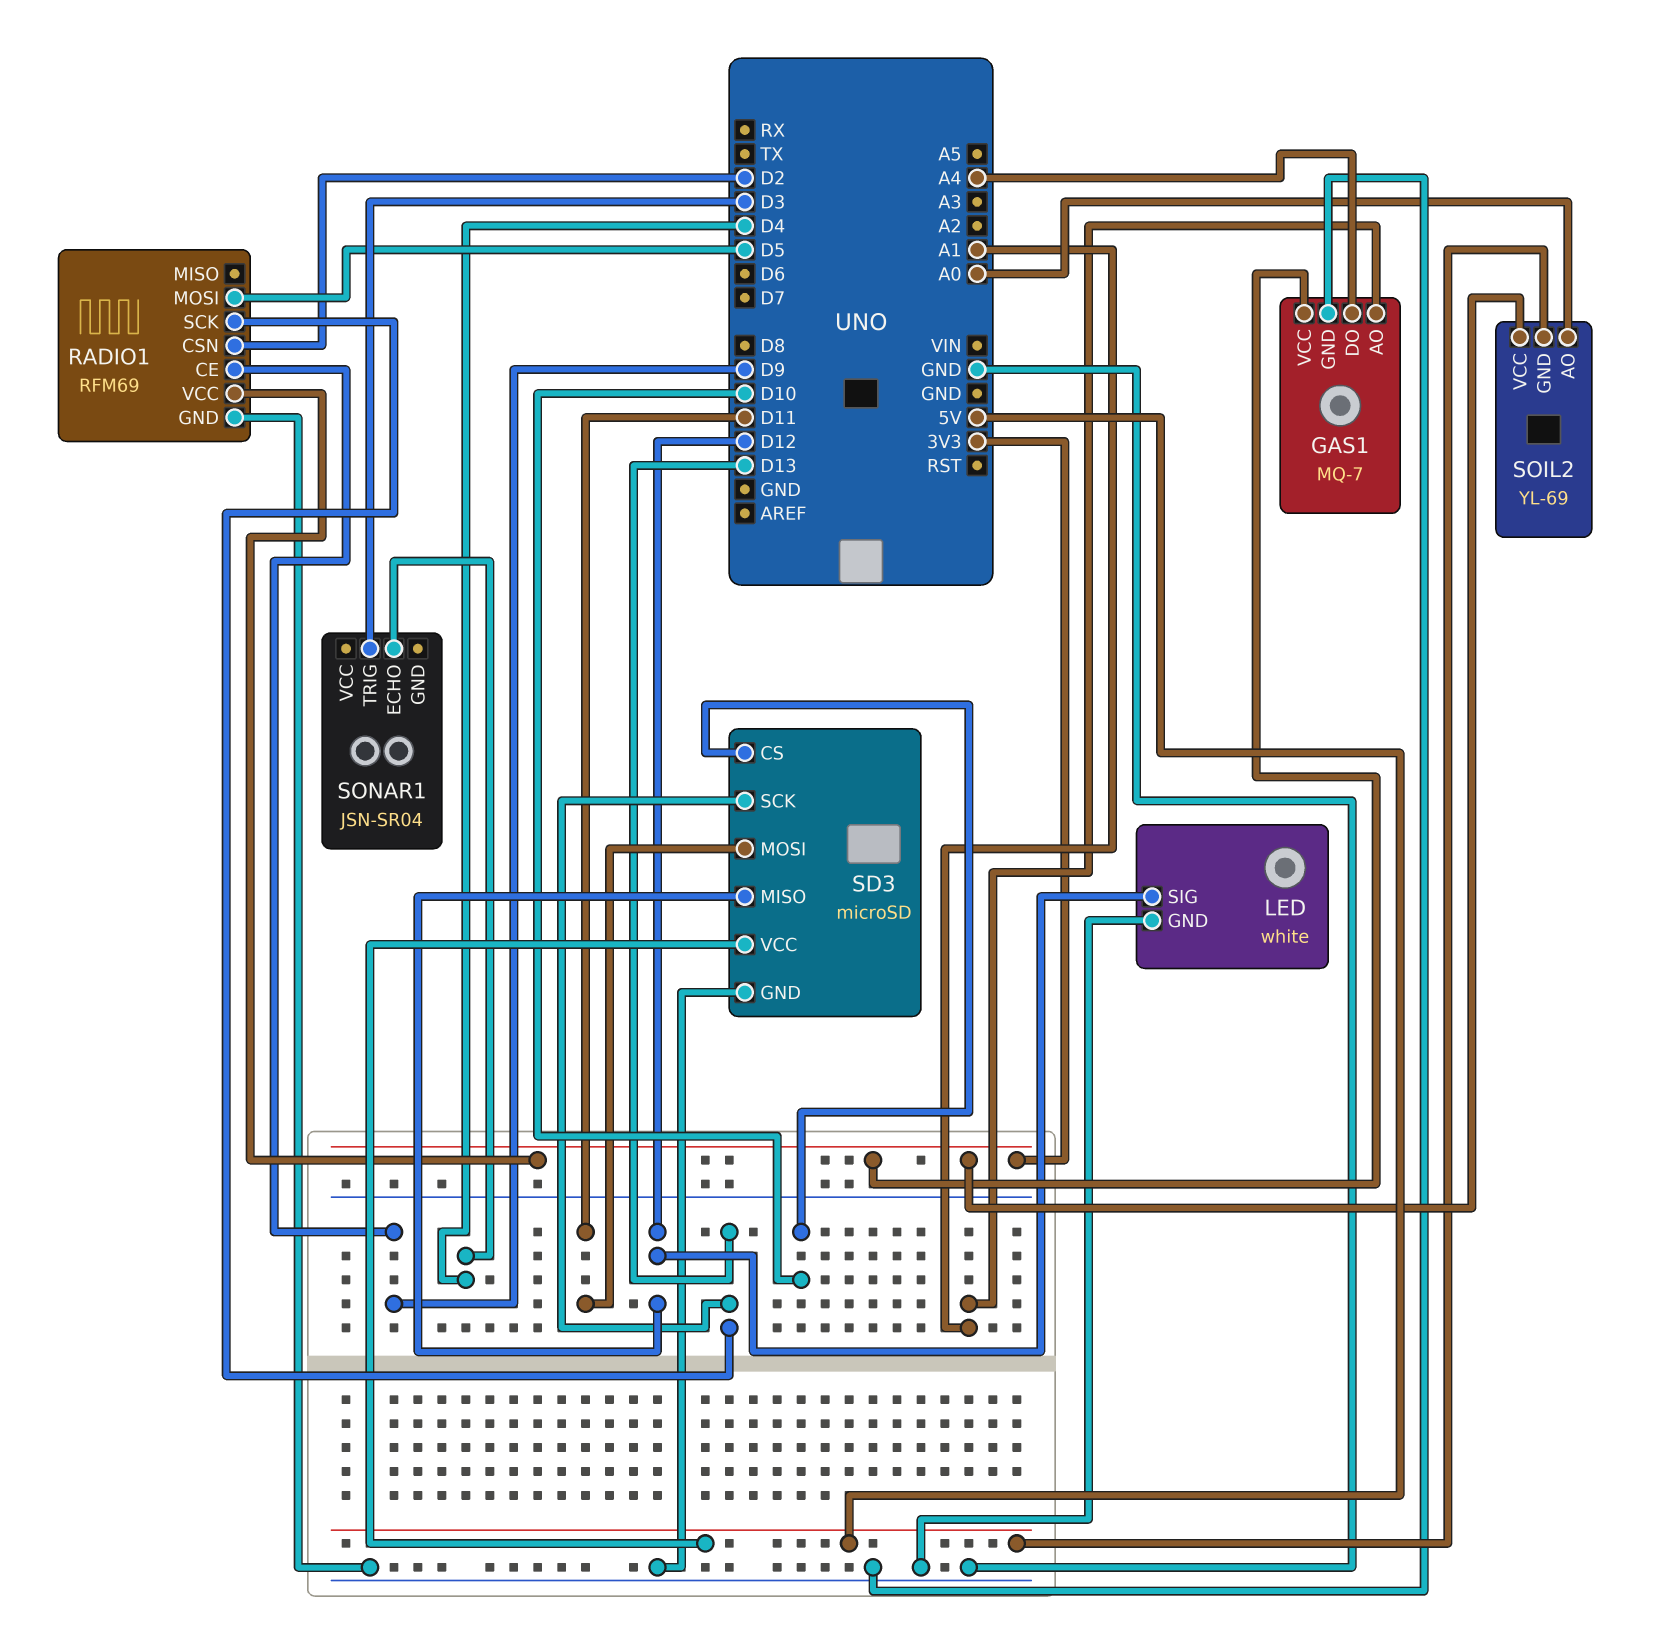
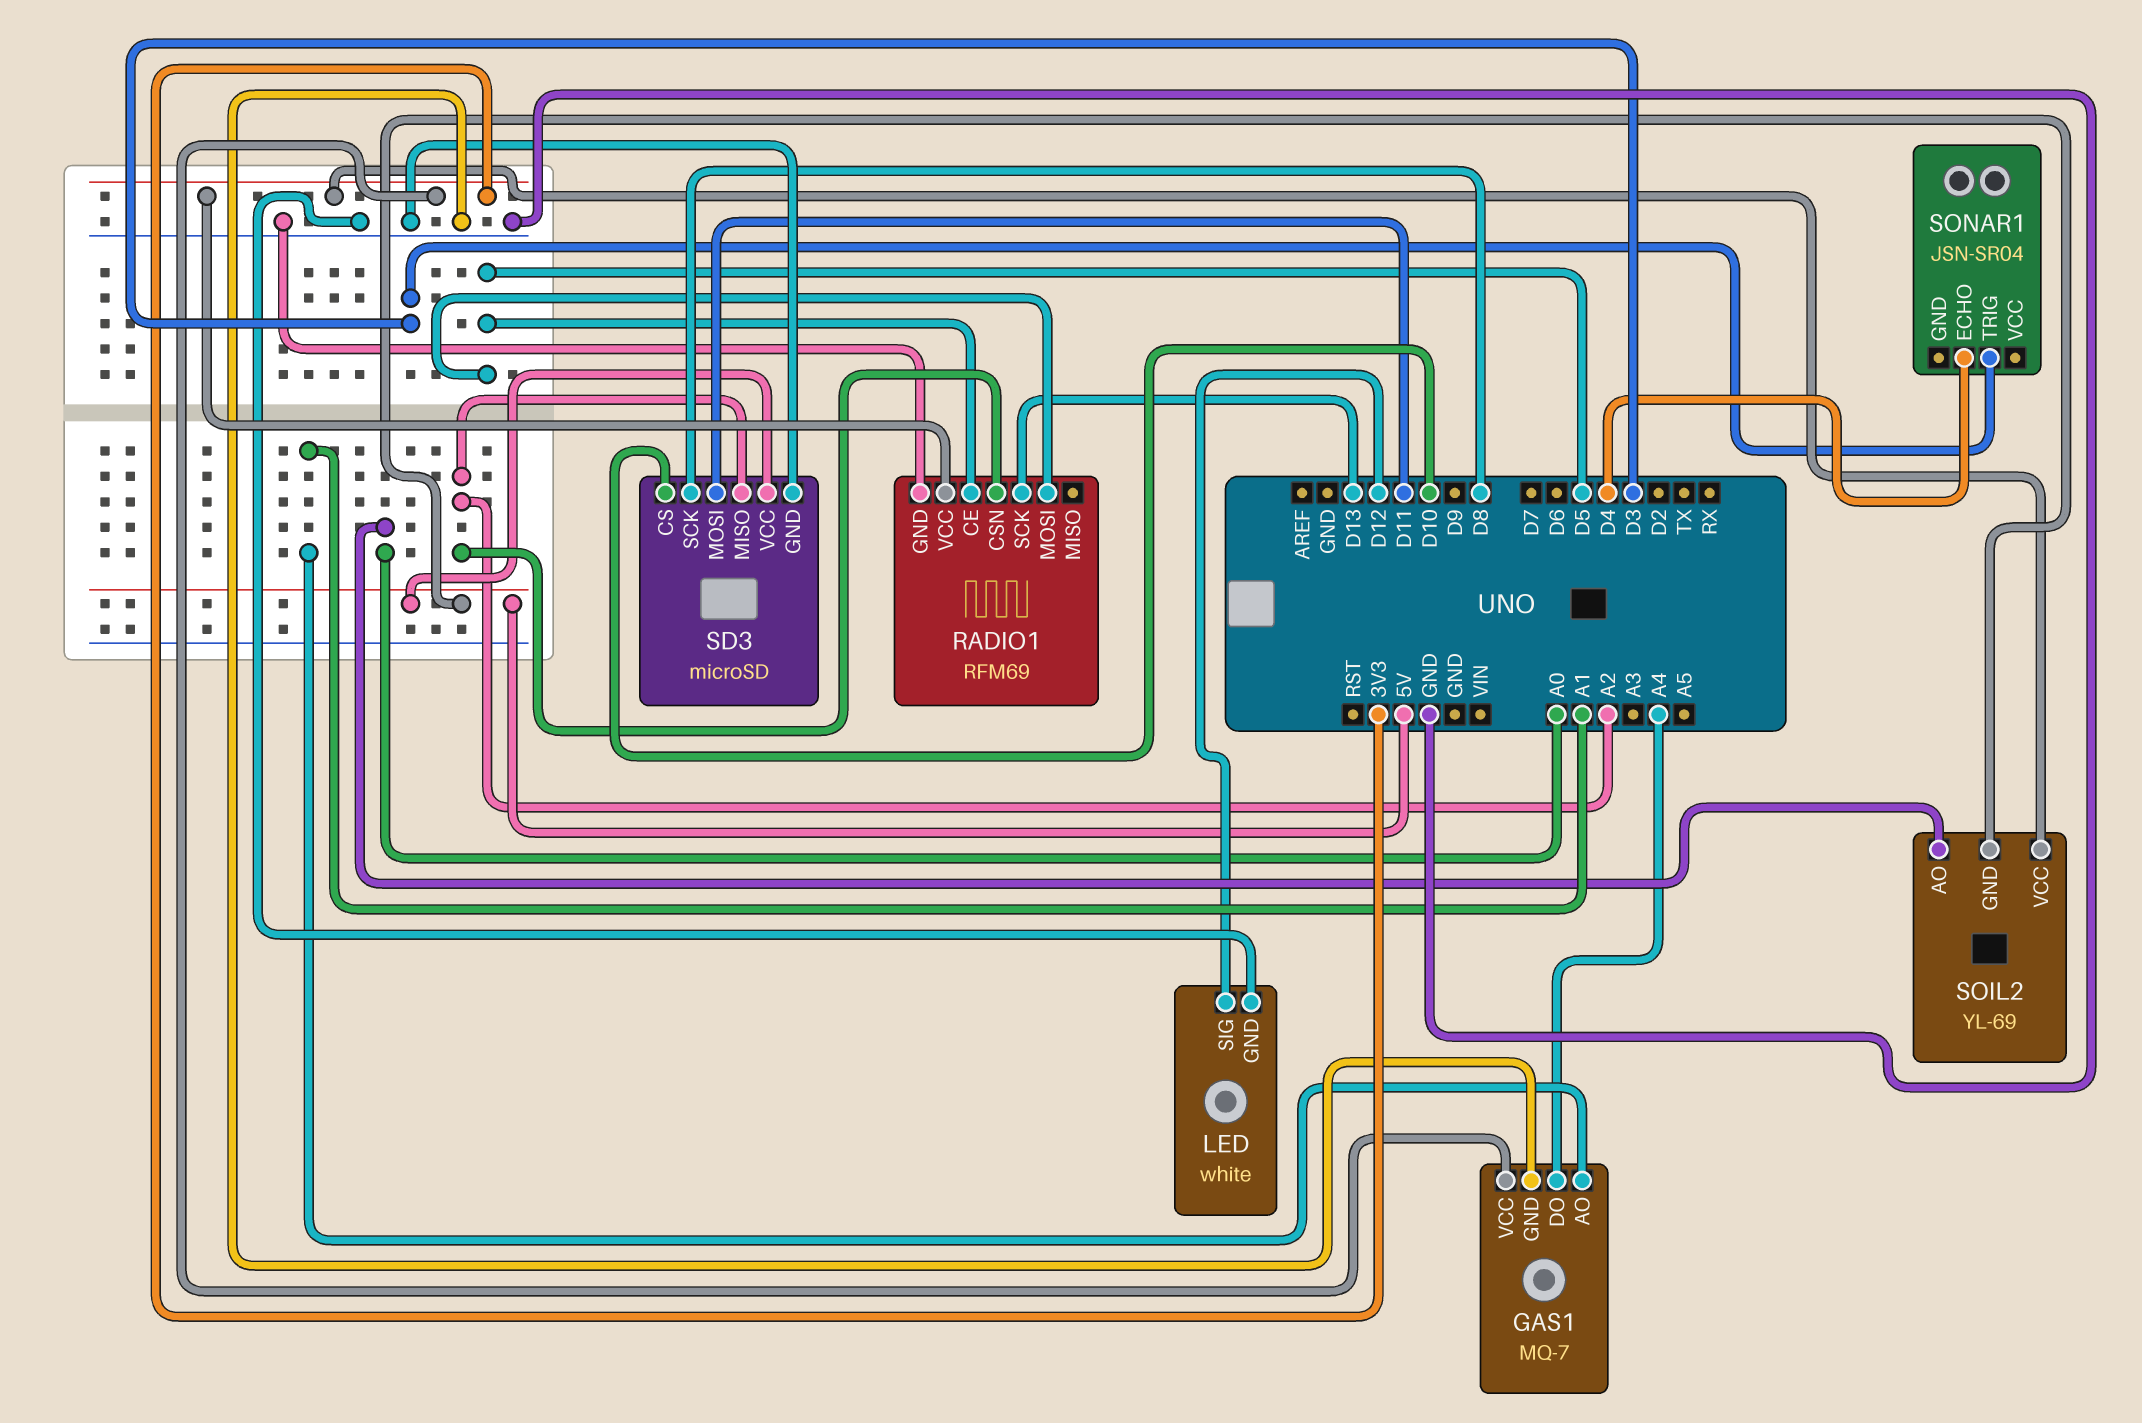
RADIO1 pin CE: D9 -> D5
RADIO1 pin CSN: D2 -> A2
SD3 pin MISO: D12 -> A2
SD3 pin SCK: D13 -> D8

